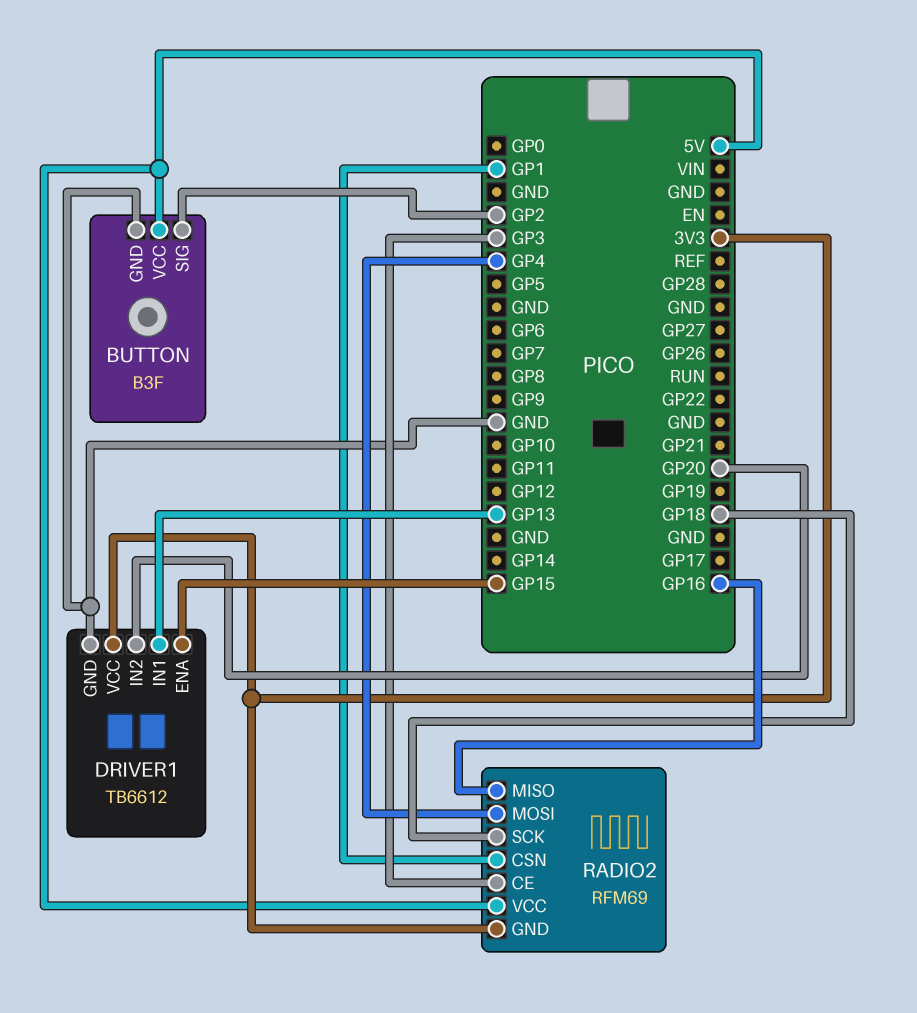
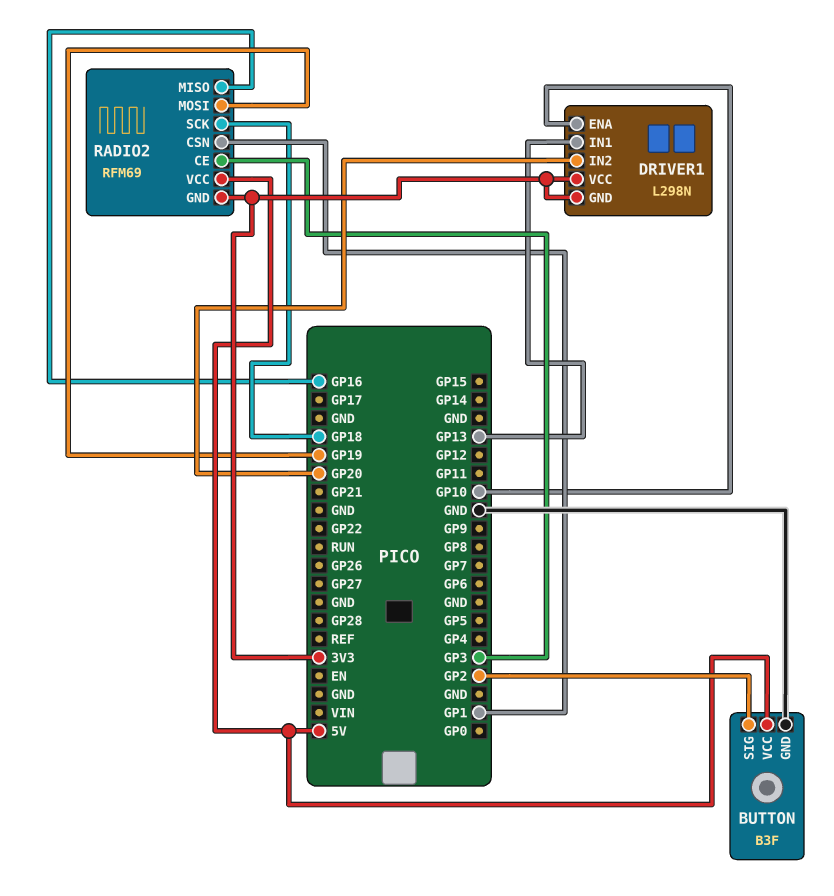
DRIVER1: TB6612 -> L298N
DRIVER1 pin ENA: GP15 -> GP10
DRIVER1 pin GND: GND -> 3V3
RADIO2 pin MOSI: GP4 -> GP19

